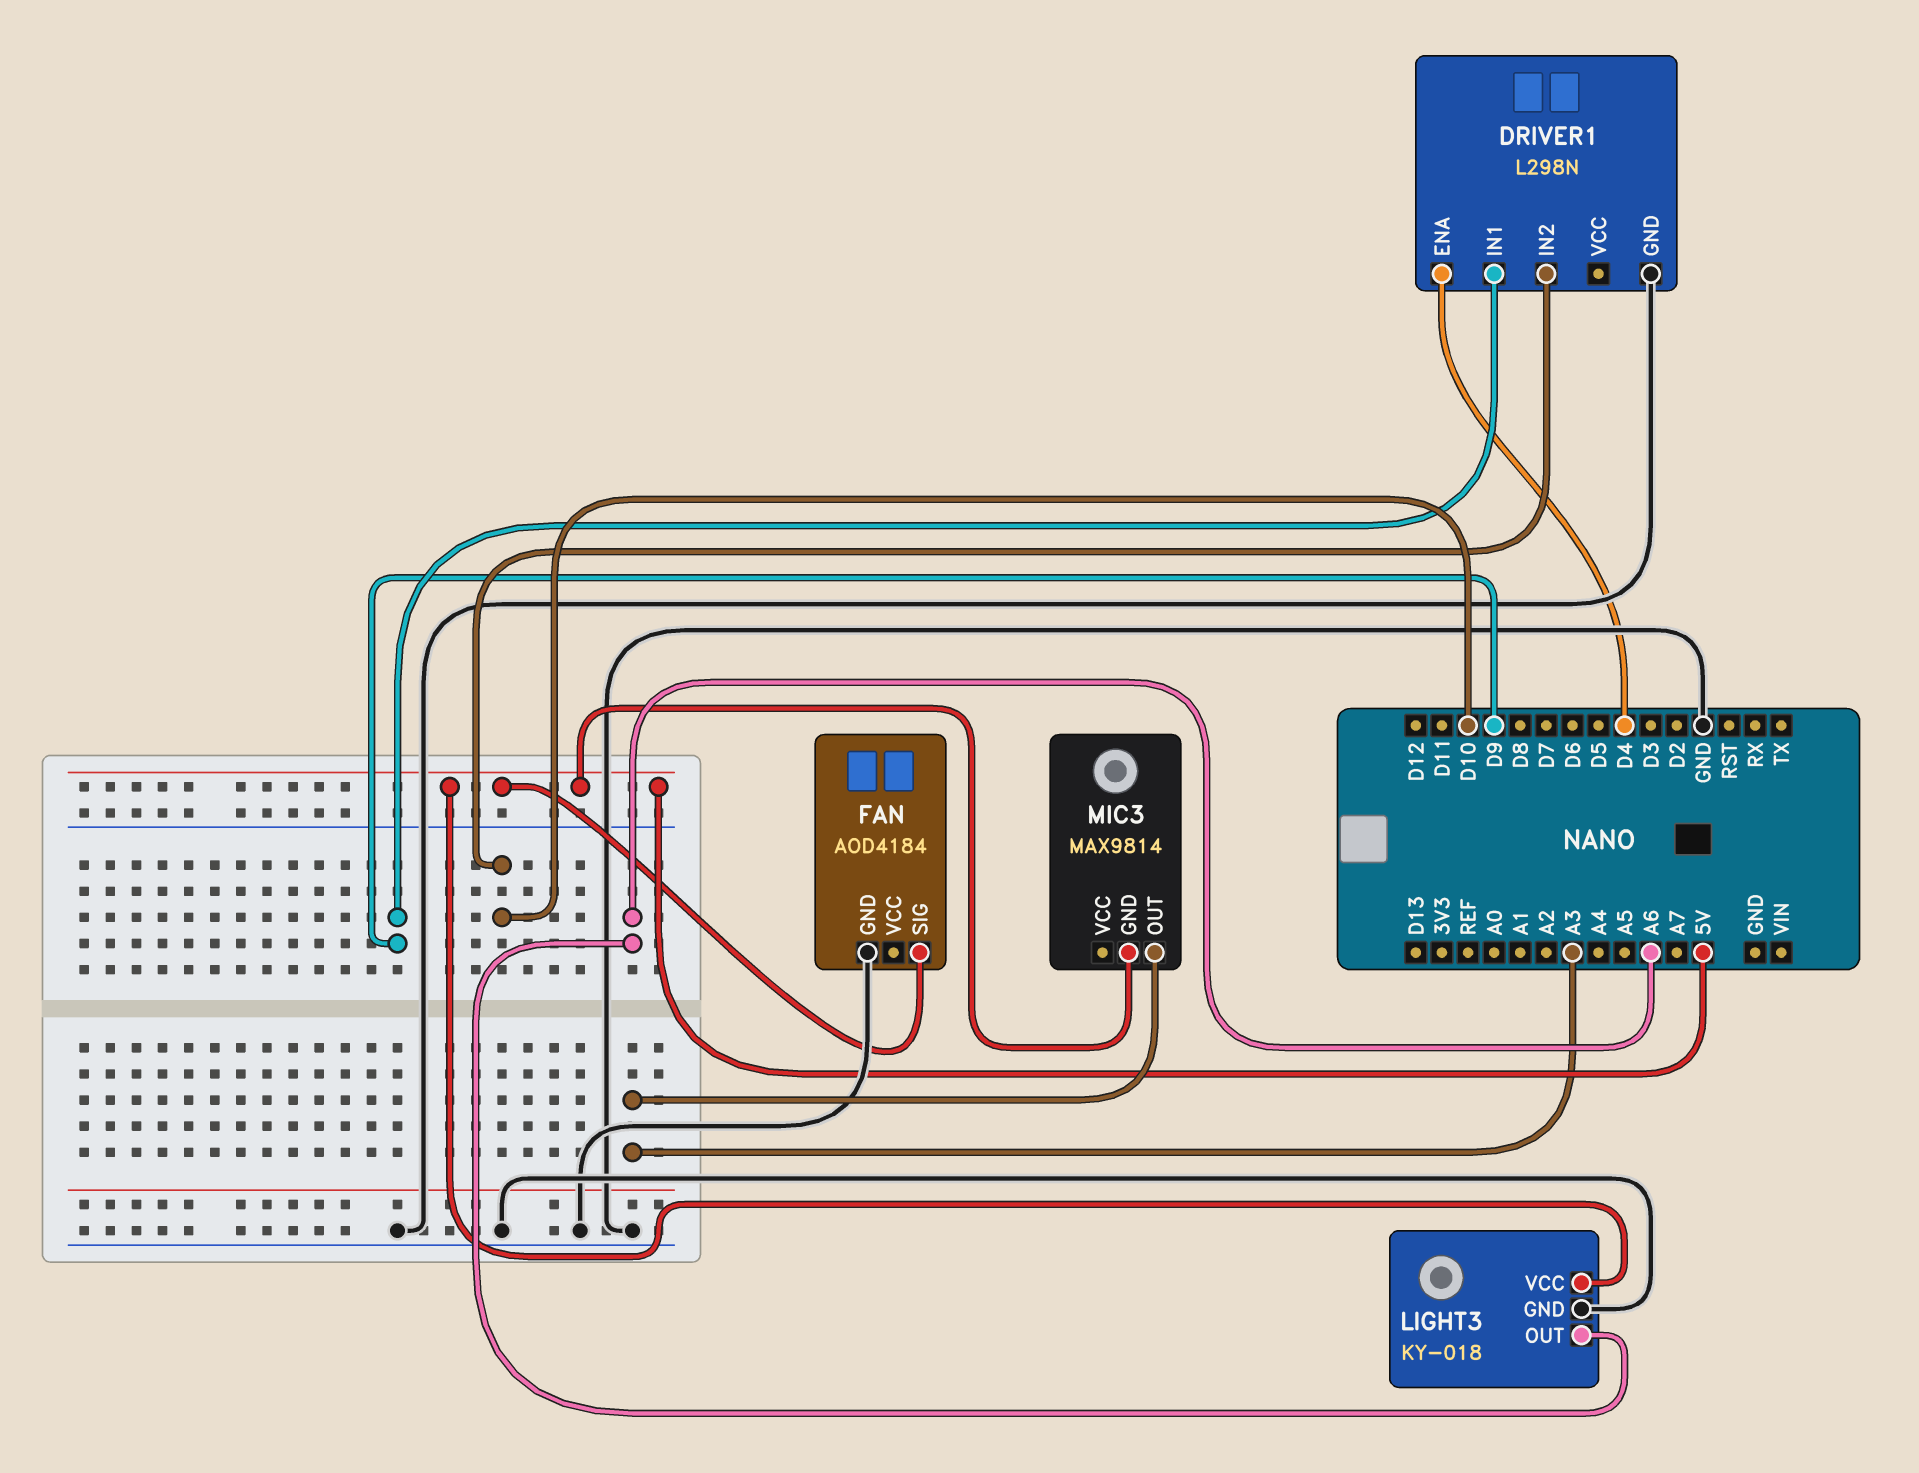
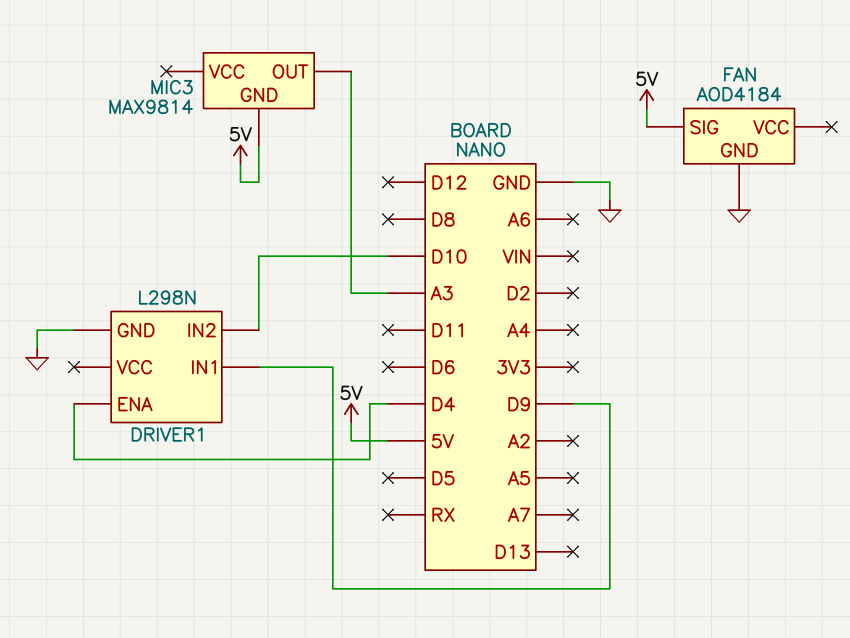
LIGHT3: KY-018 -> none
LIGHT3 pin GND: GND -> none
LIGHT3 pin OUT: A6 -> none
LIGHT3 pin VCC: 5V -> none

